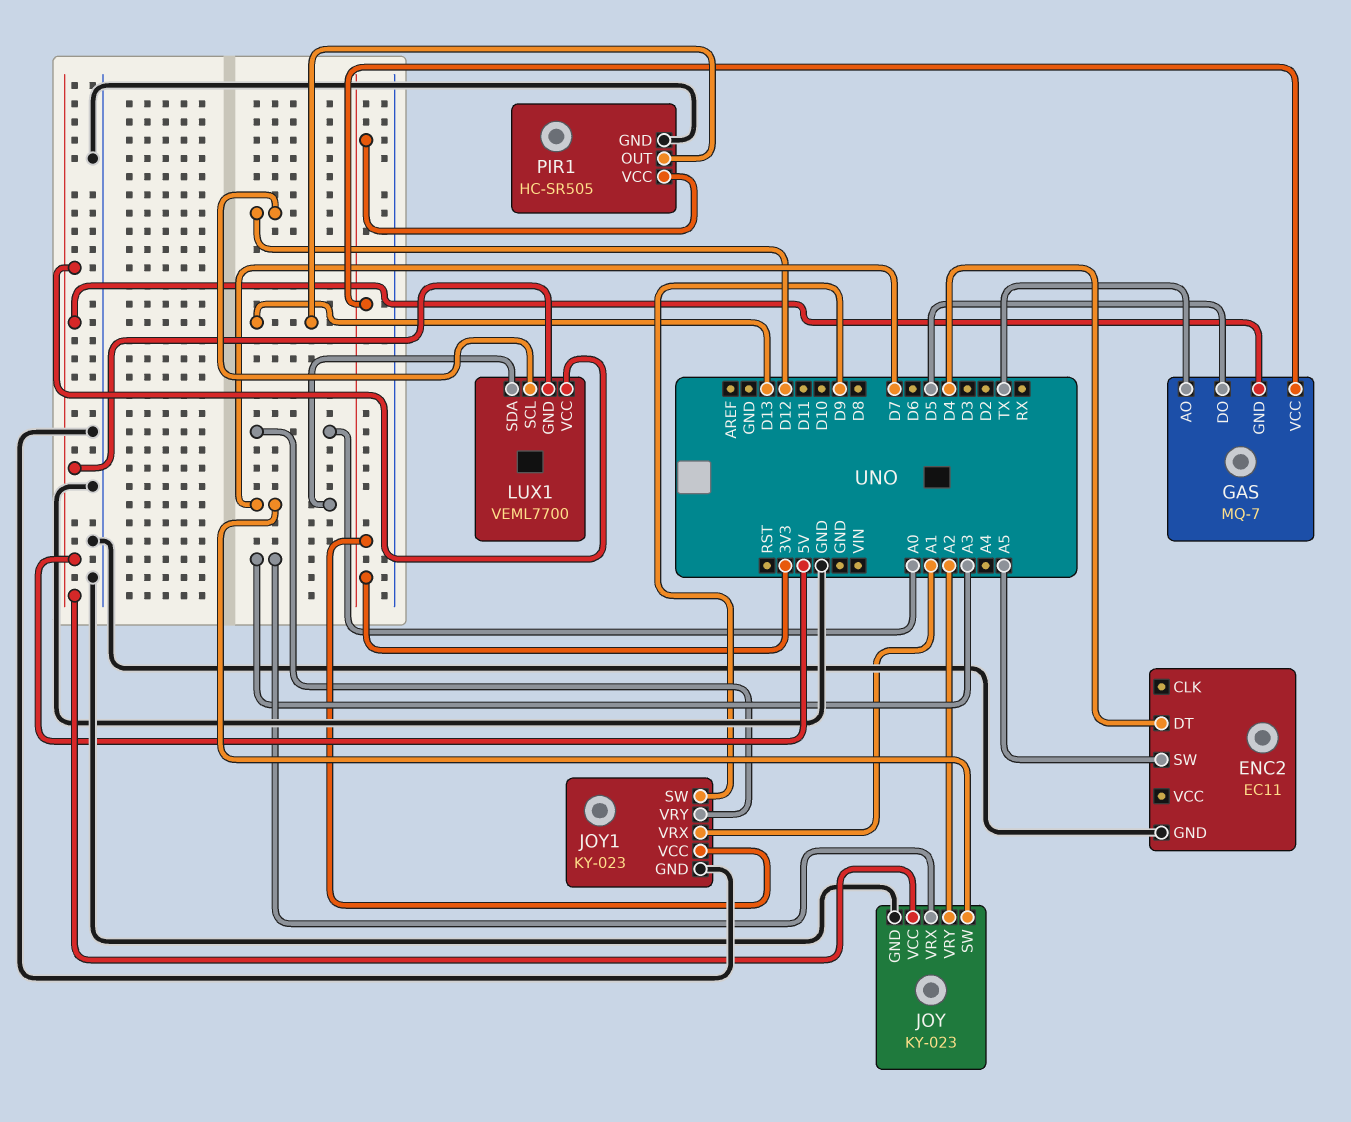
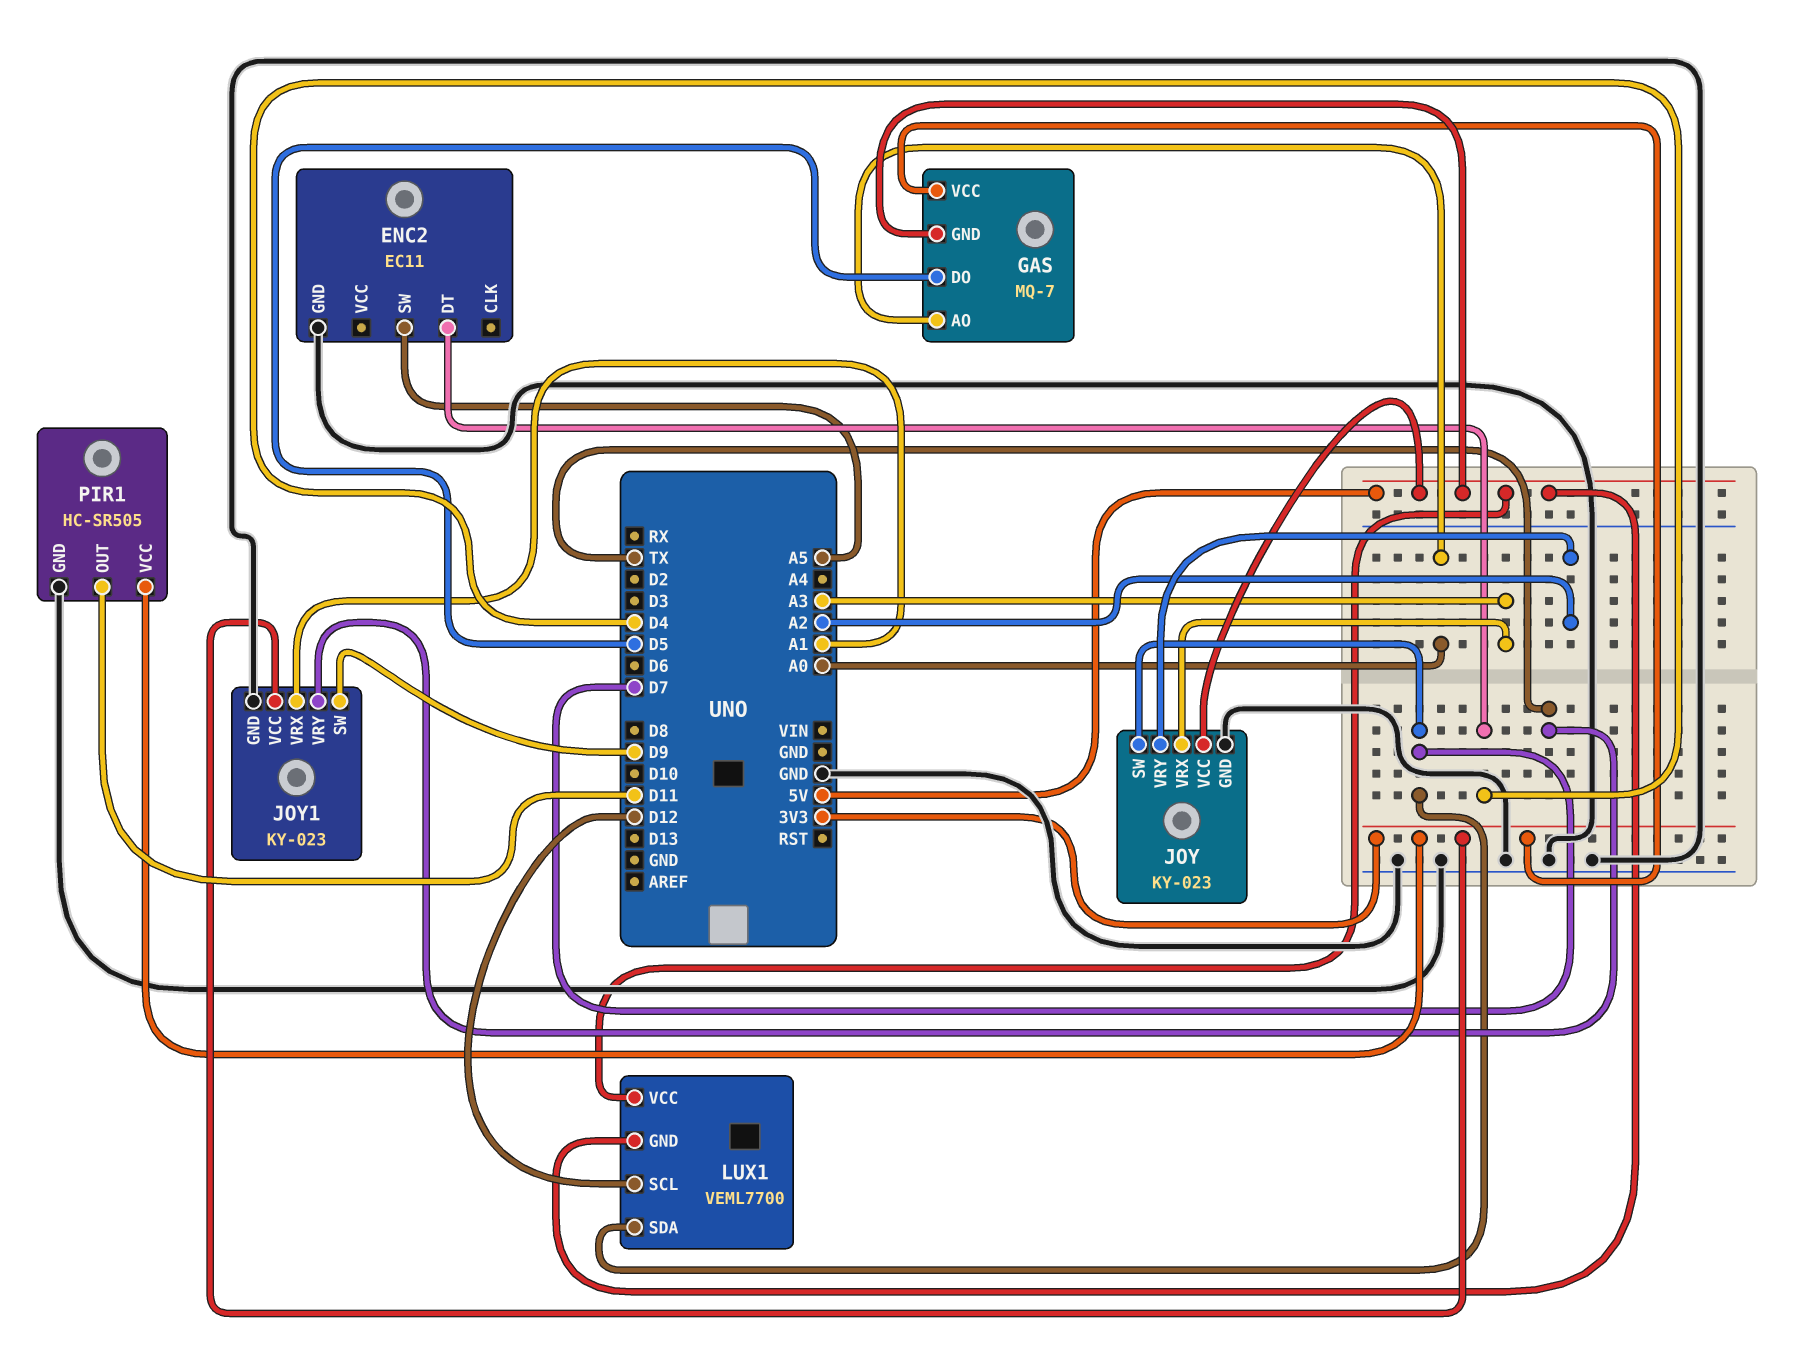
GAS pin AO: TX -> A0
JOY1 pin VRY: A0 -> TX
PIR1 pin OUT: D13 -> D11

